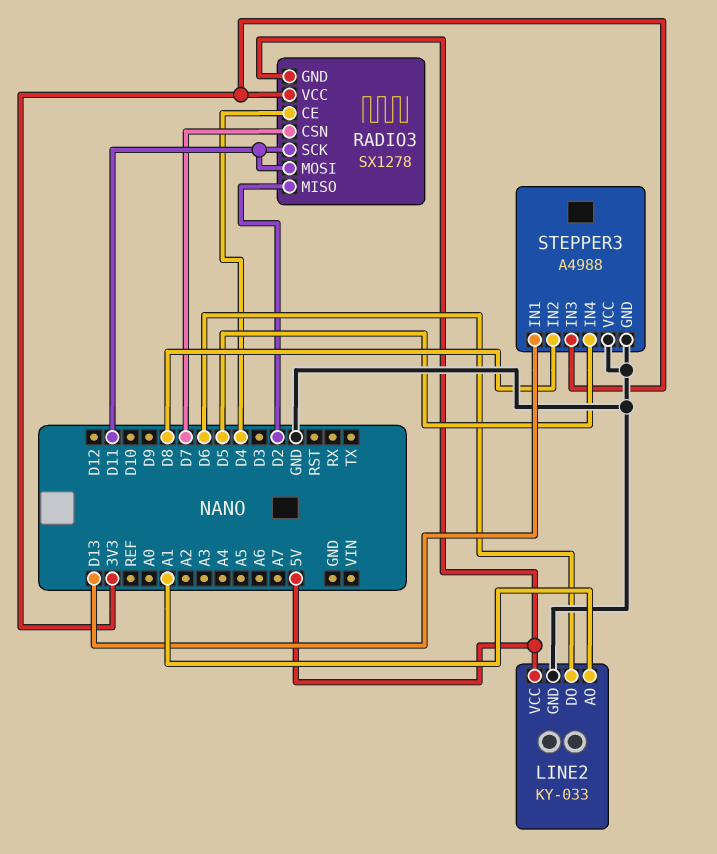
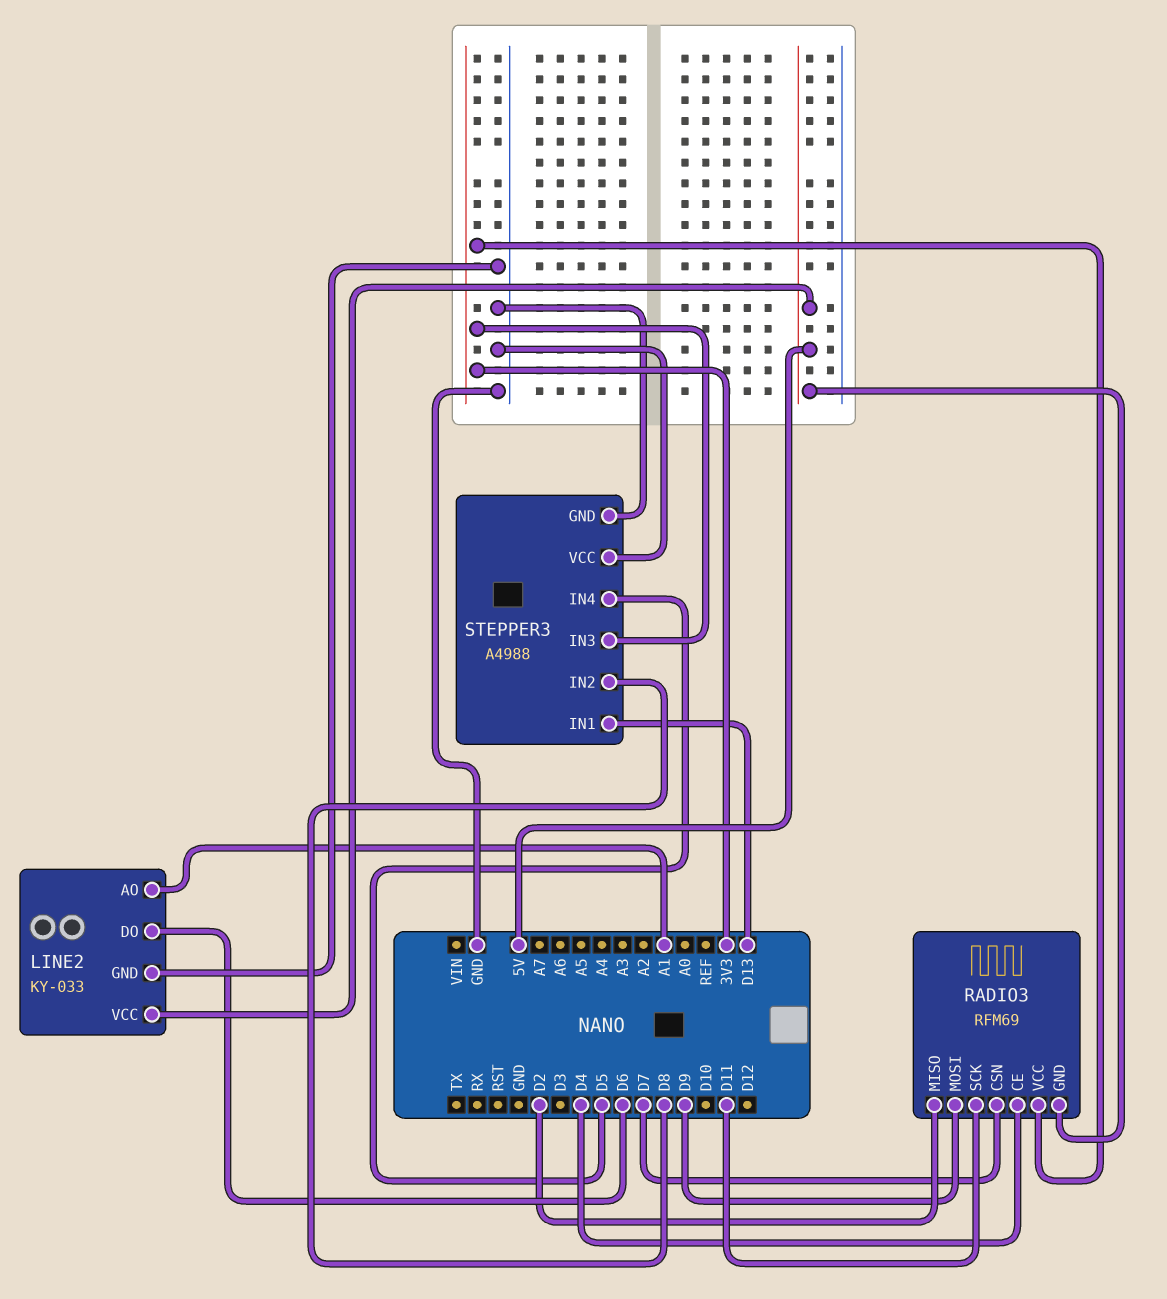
RADIO3: SX1278 -> RFM69
RADIO3 pin MOSI: D11 -> D9

